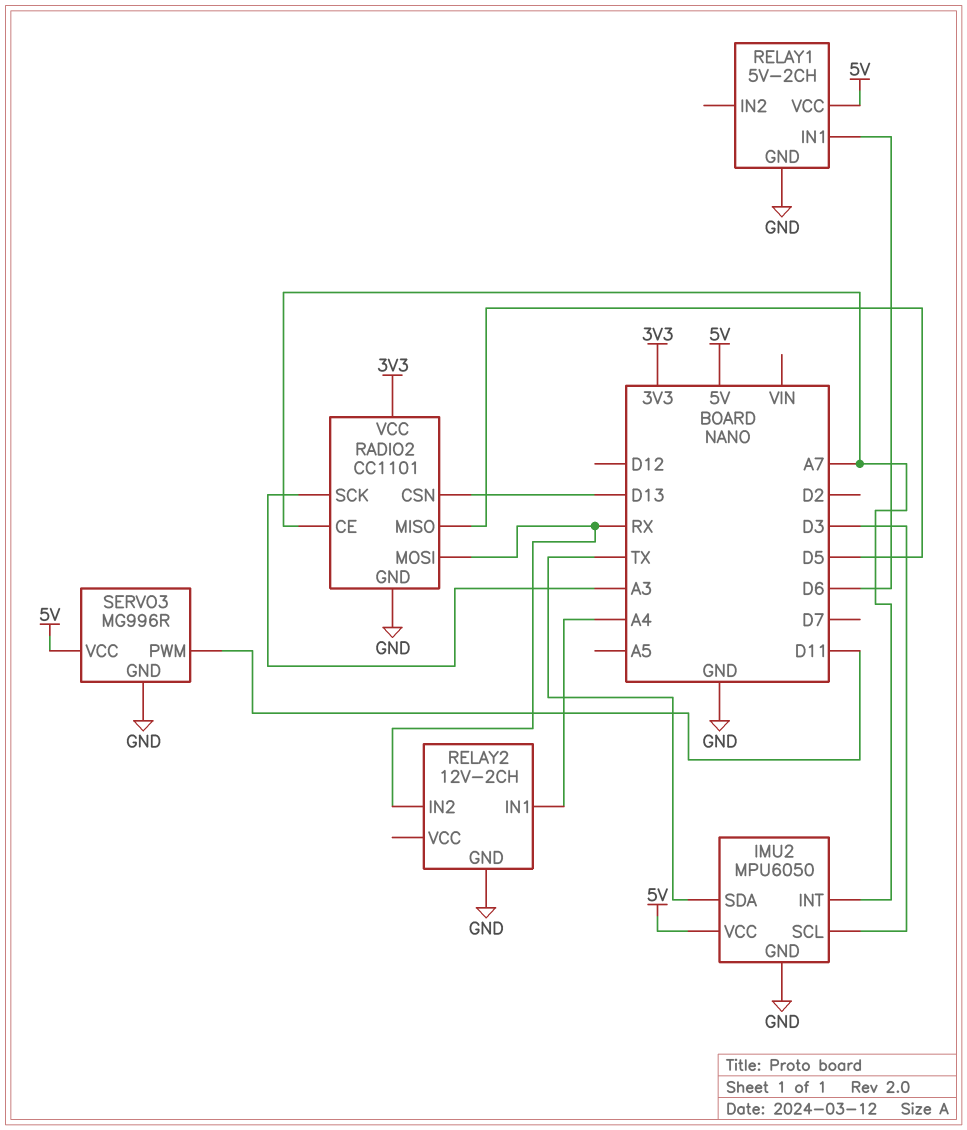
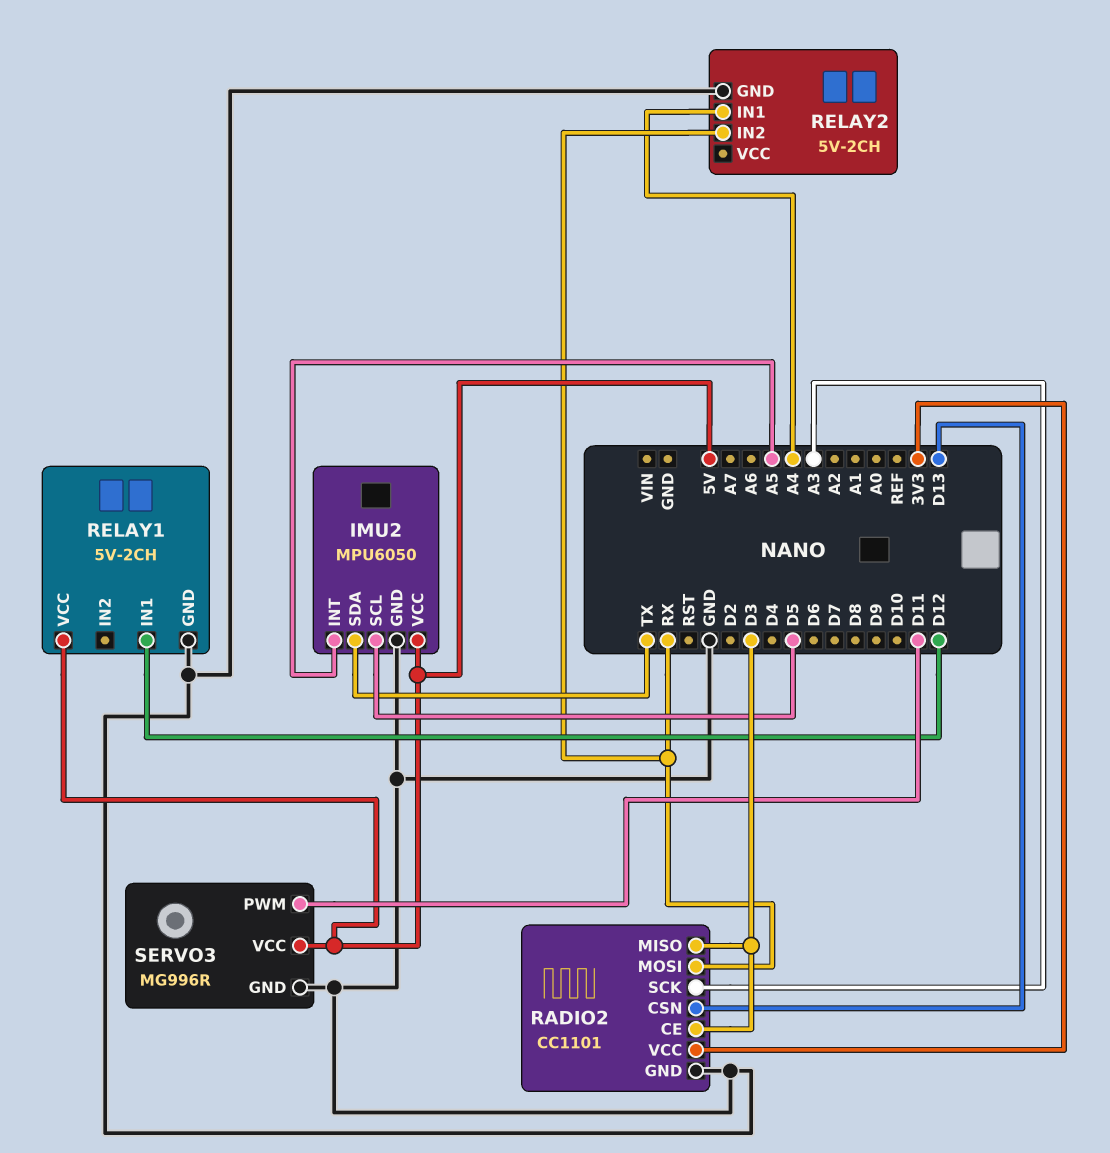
IMU2 pin INT: A7 -> A5
IMU2 pin SCL: D3 -> D5
RADIO2 pin CE: A7 -> D3
RADIO2 pin MISO: D5 -> D3
RELAY1 pin IN1: D6 -> D12
RELAY2: 12V-2CH -> 5V-2CH

